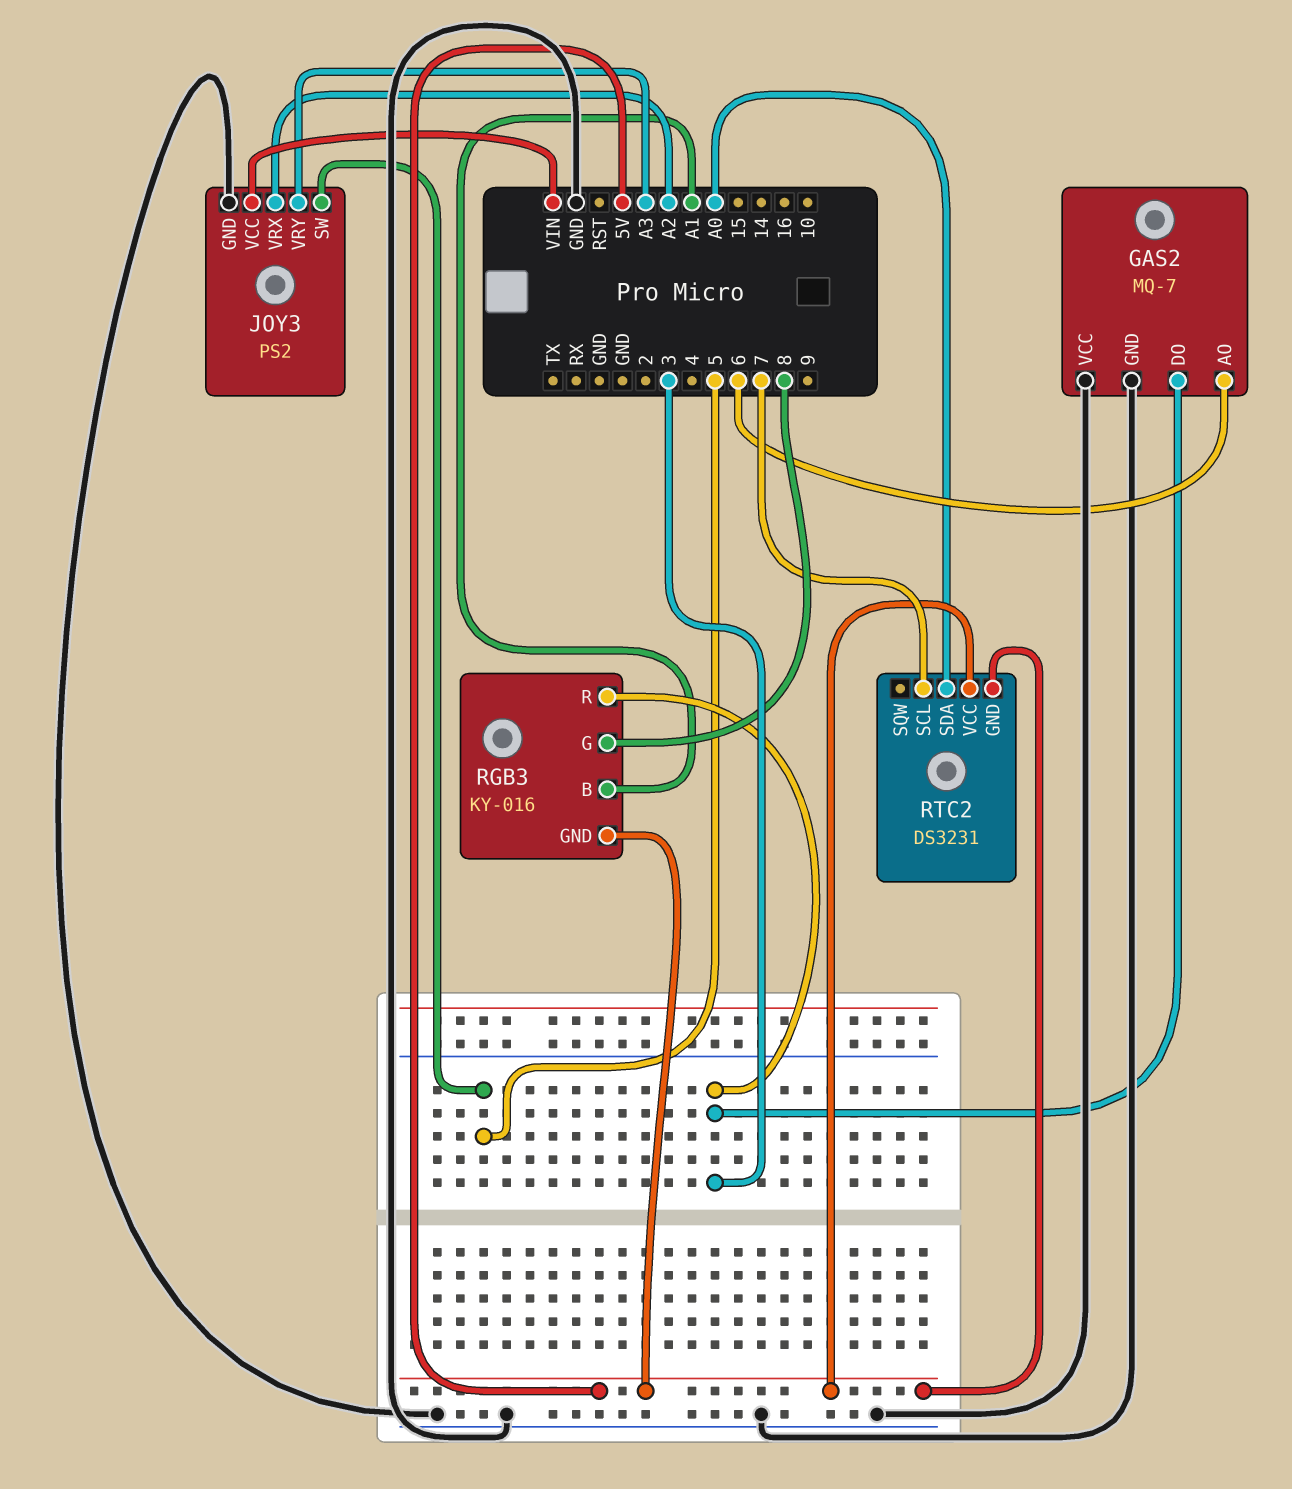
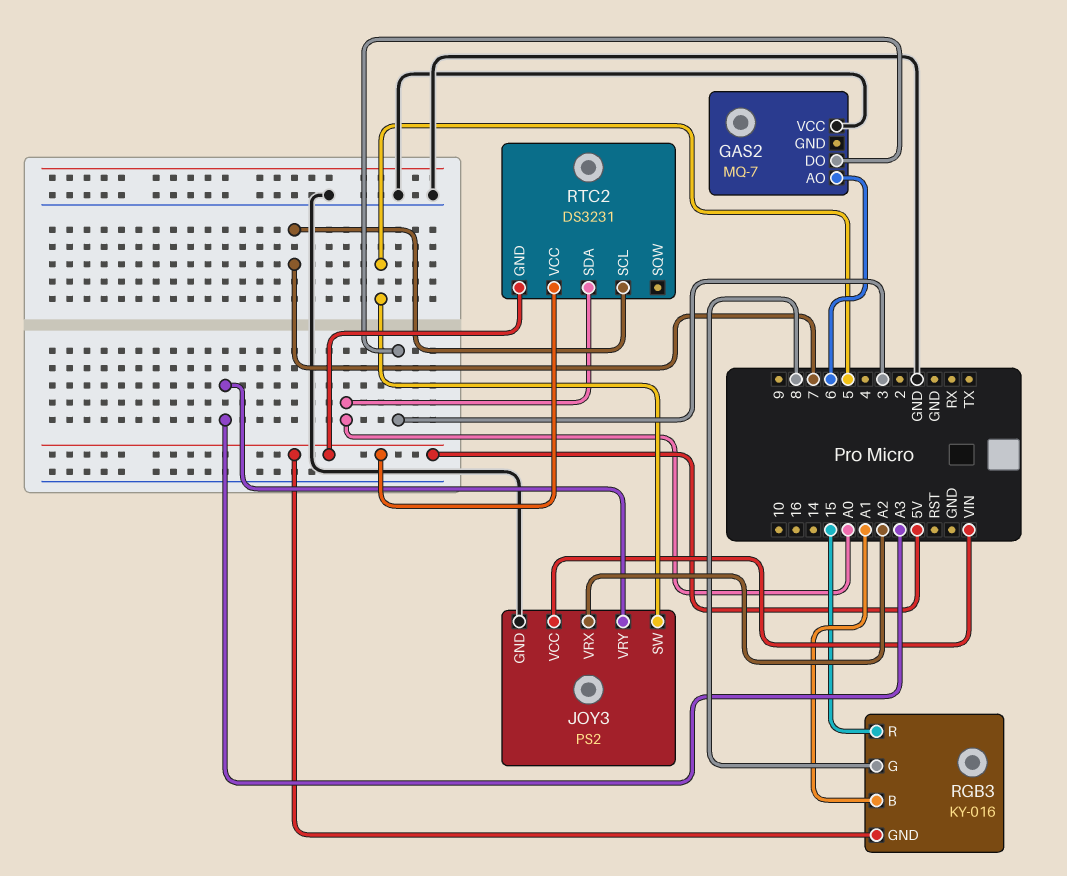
GAS2 pin GND: GND -> none
RGB3 pin R: 3 -> 15

